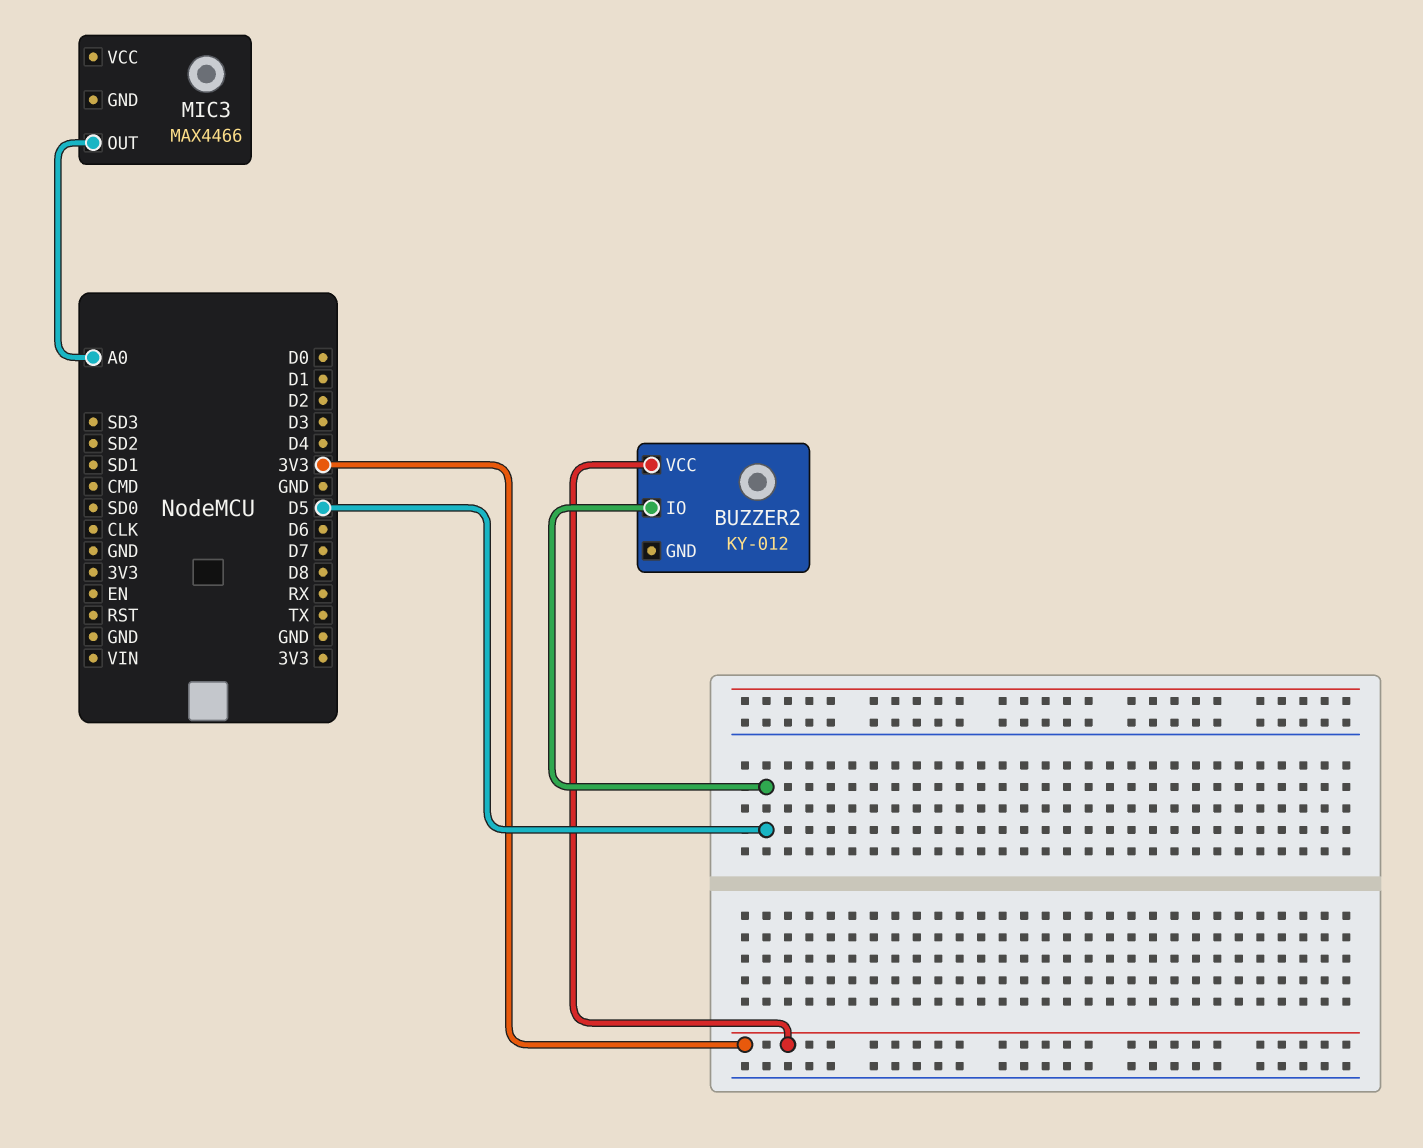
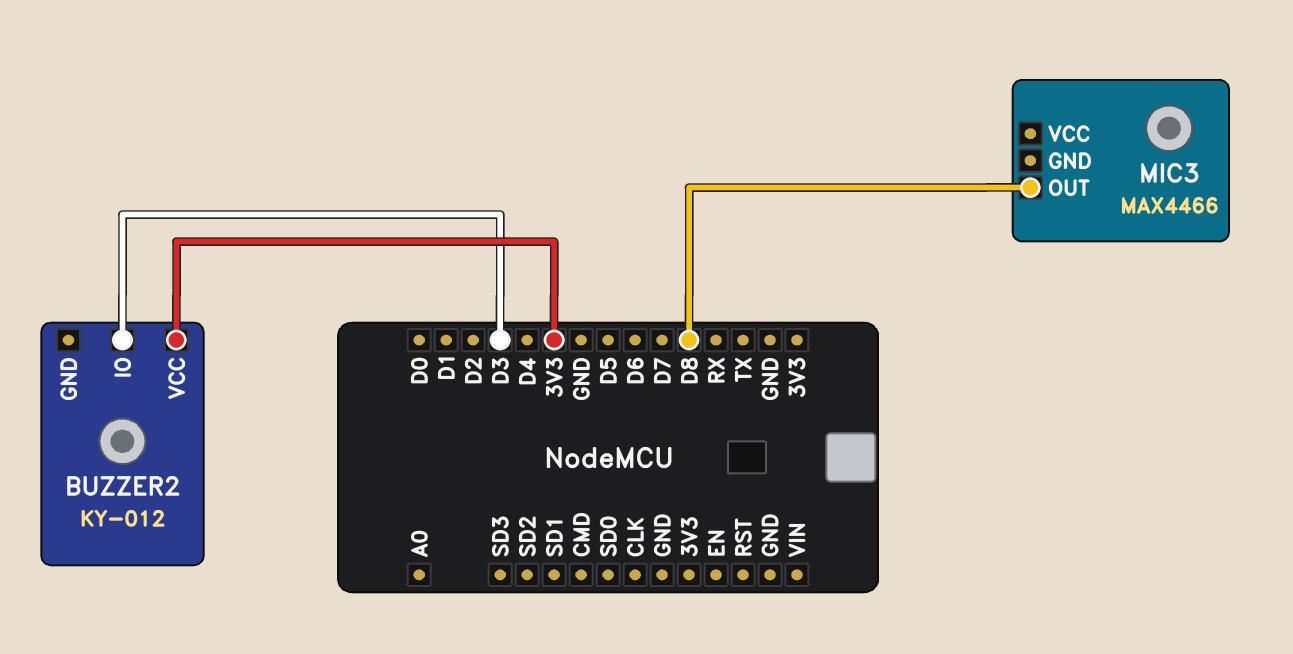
BUZZER2 pin IO: D5 -> D3
MIC3 pin OUT: A0 -> D8

